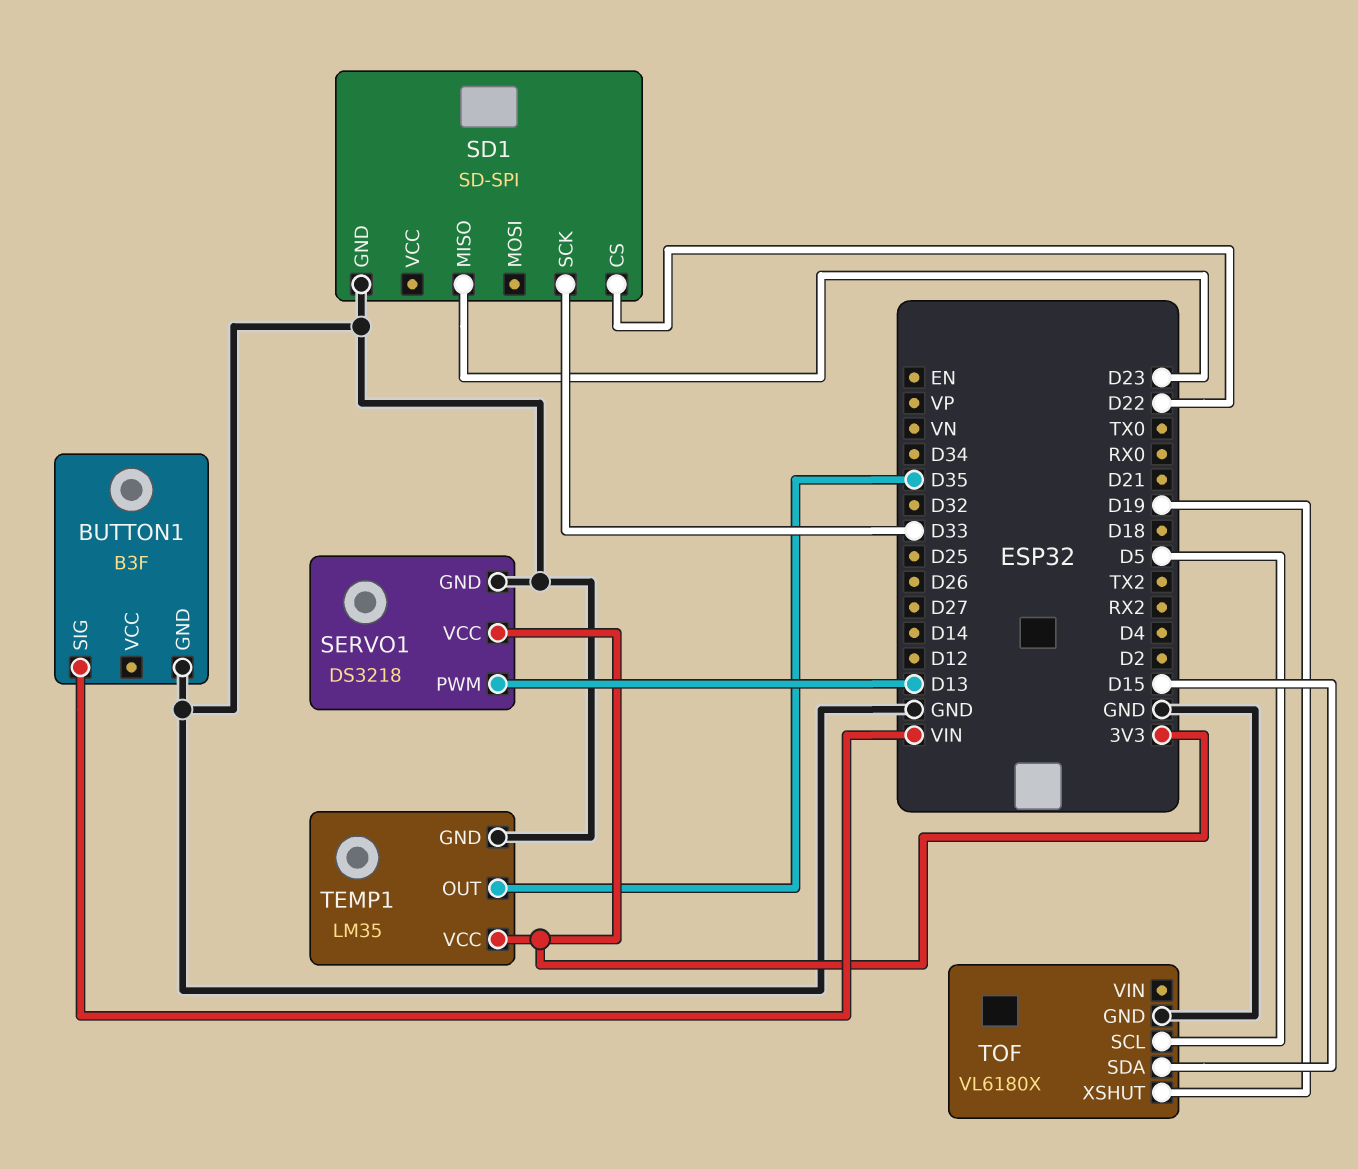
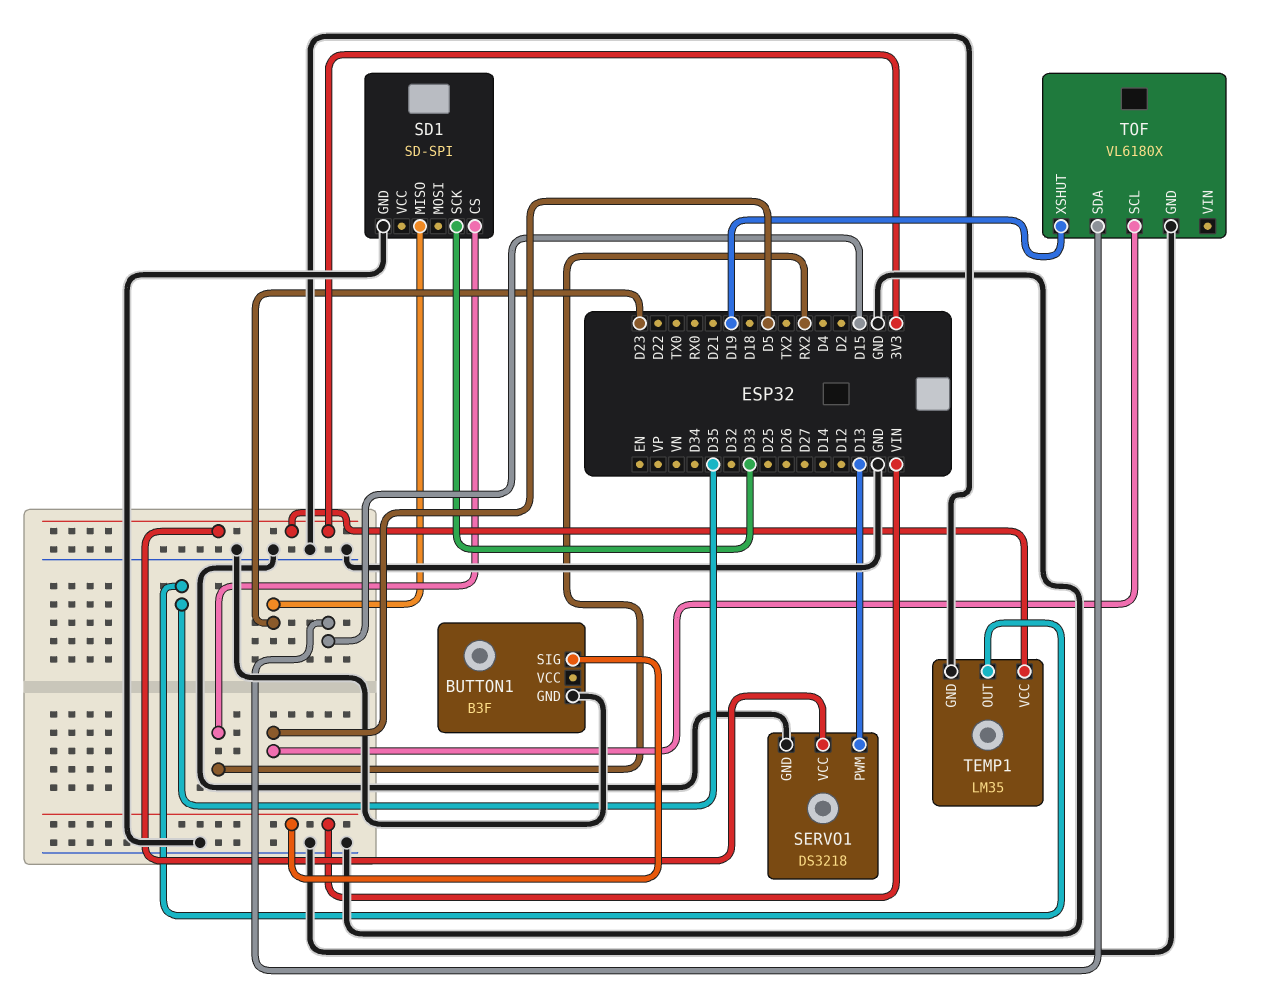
SD1 pin CS: D22 -> RX2

